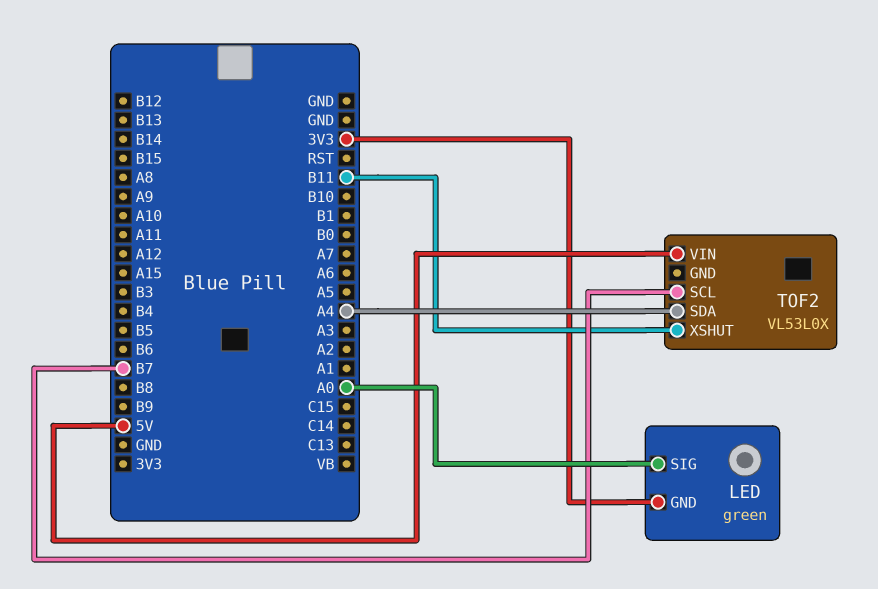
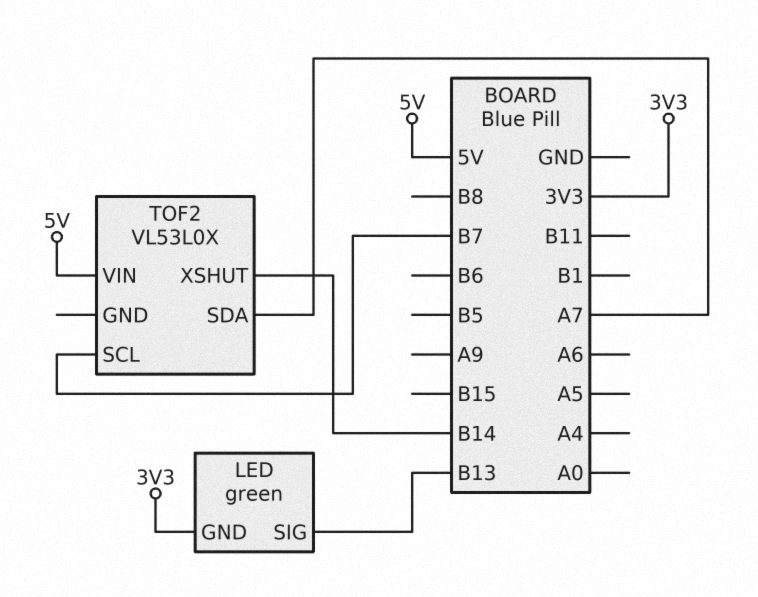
LED pin SIG: A0 -> B13
TOF2 pin SDA: A4 -> A7
TOF2 pin XSHUT: B11 -> B14

